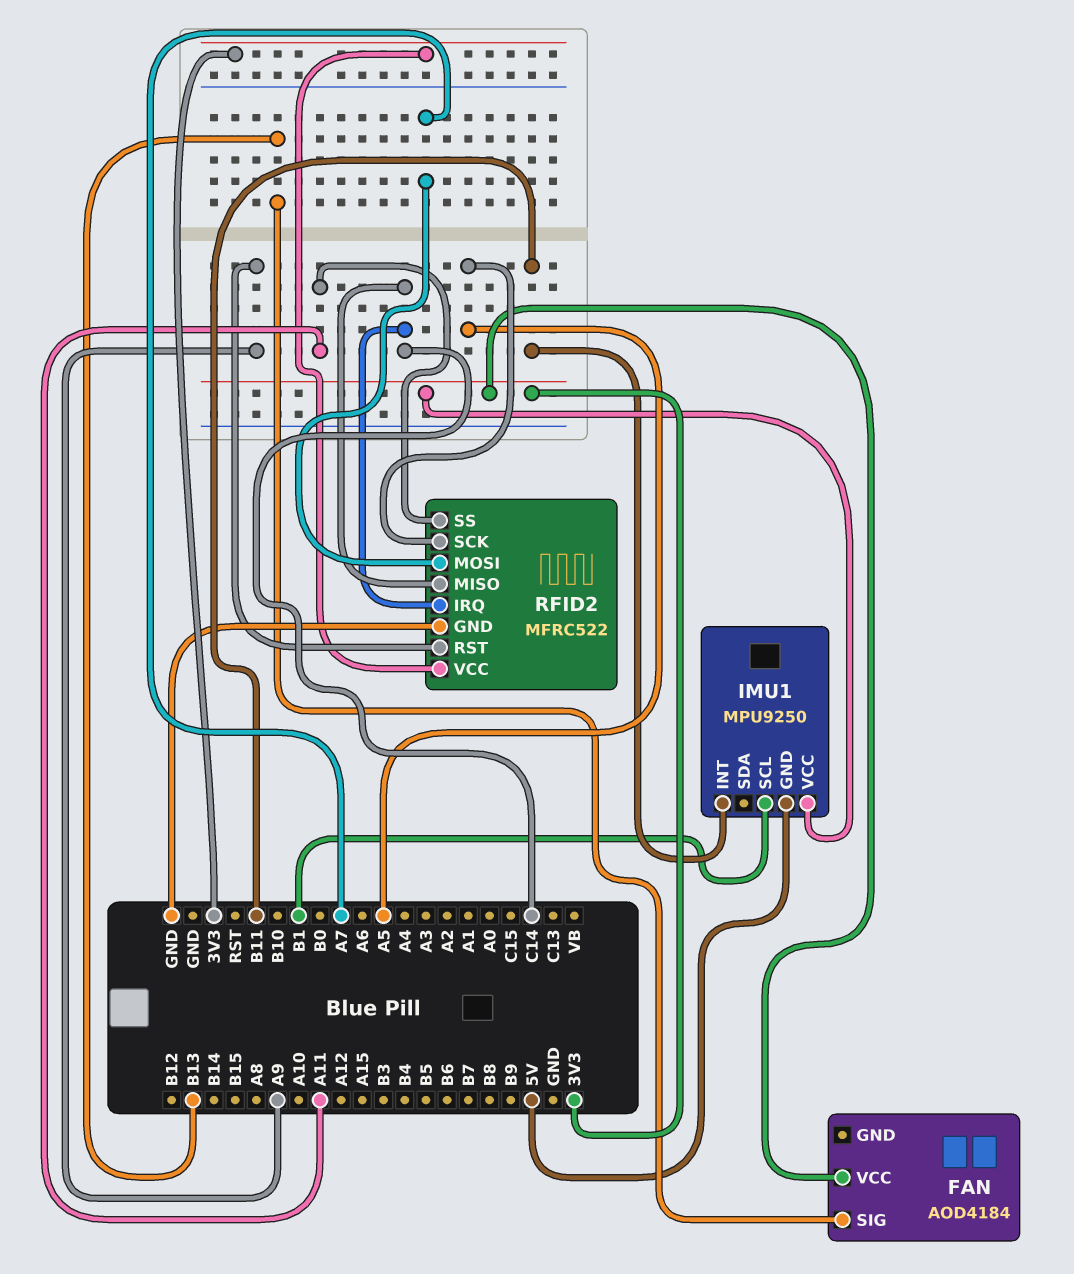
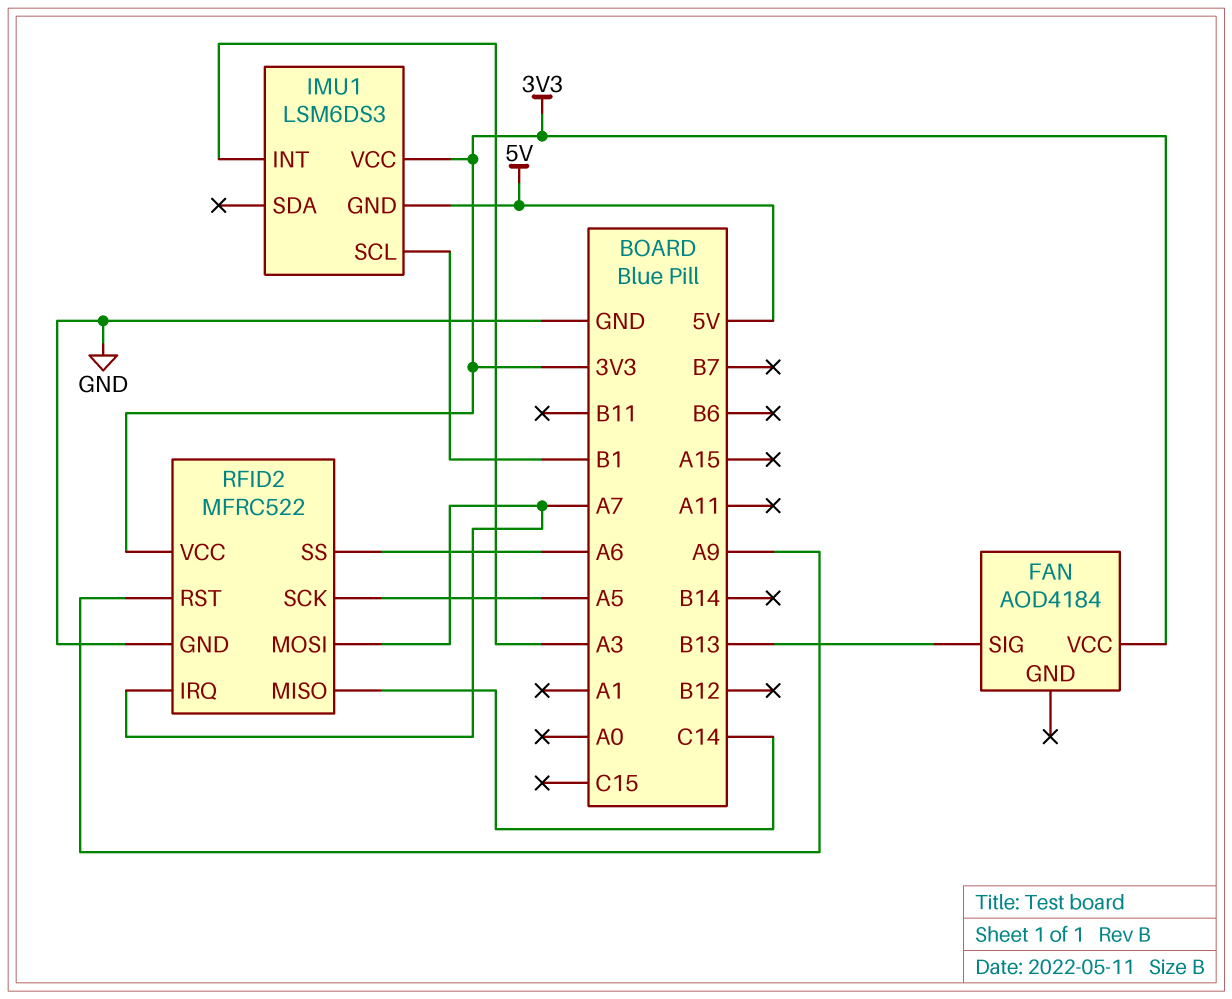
IMU1: MPU9250 -> LSM6DS3
IMU1 pin INT: B11 -> A3
RFID2 pin IRQ: C14 -> A7
RFID2 pin SS: A11 -> A6

